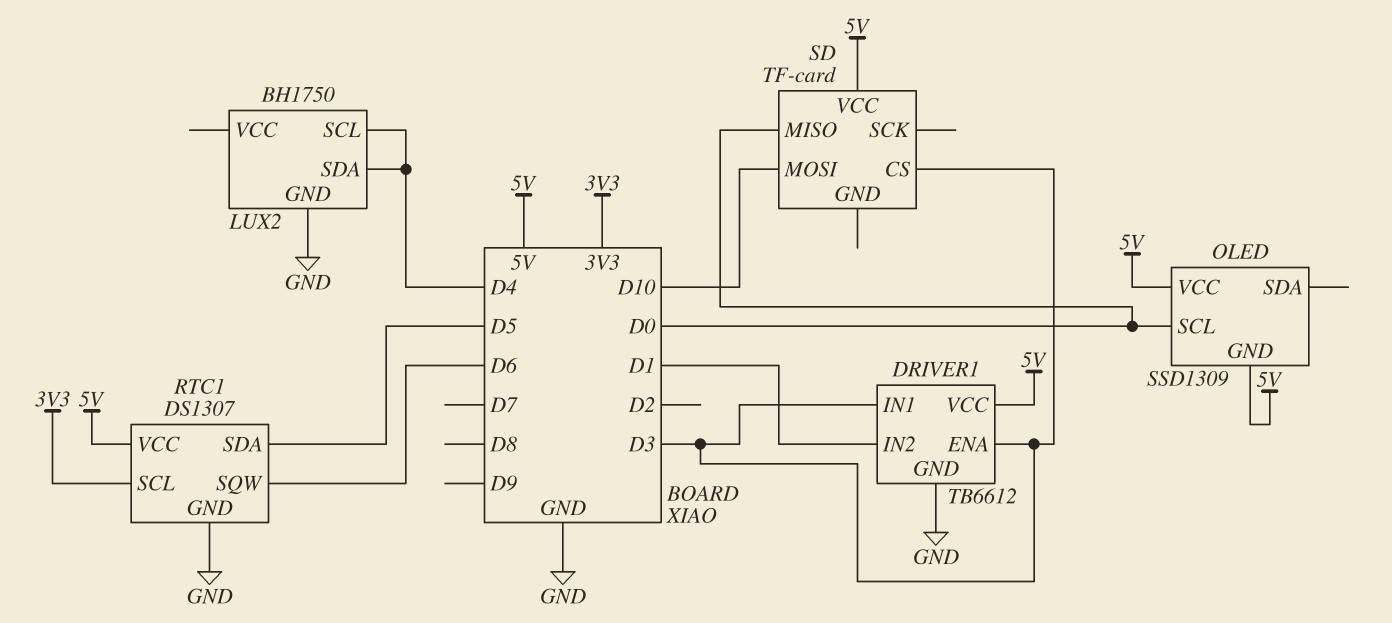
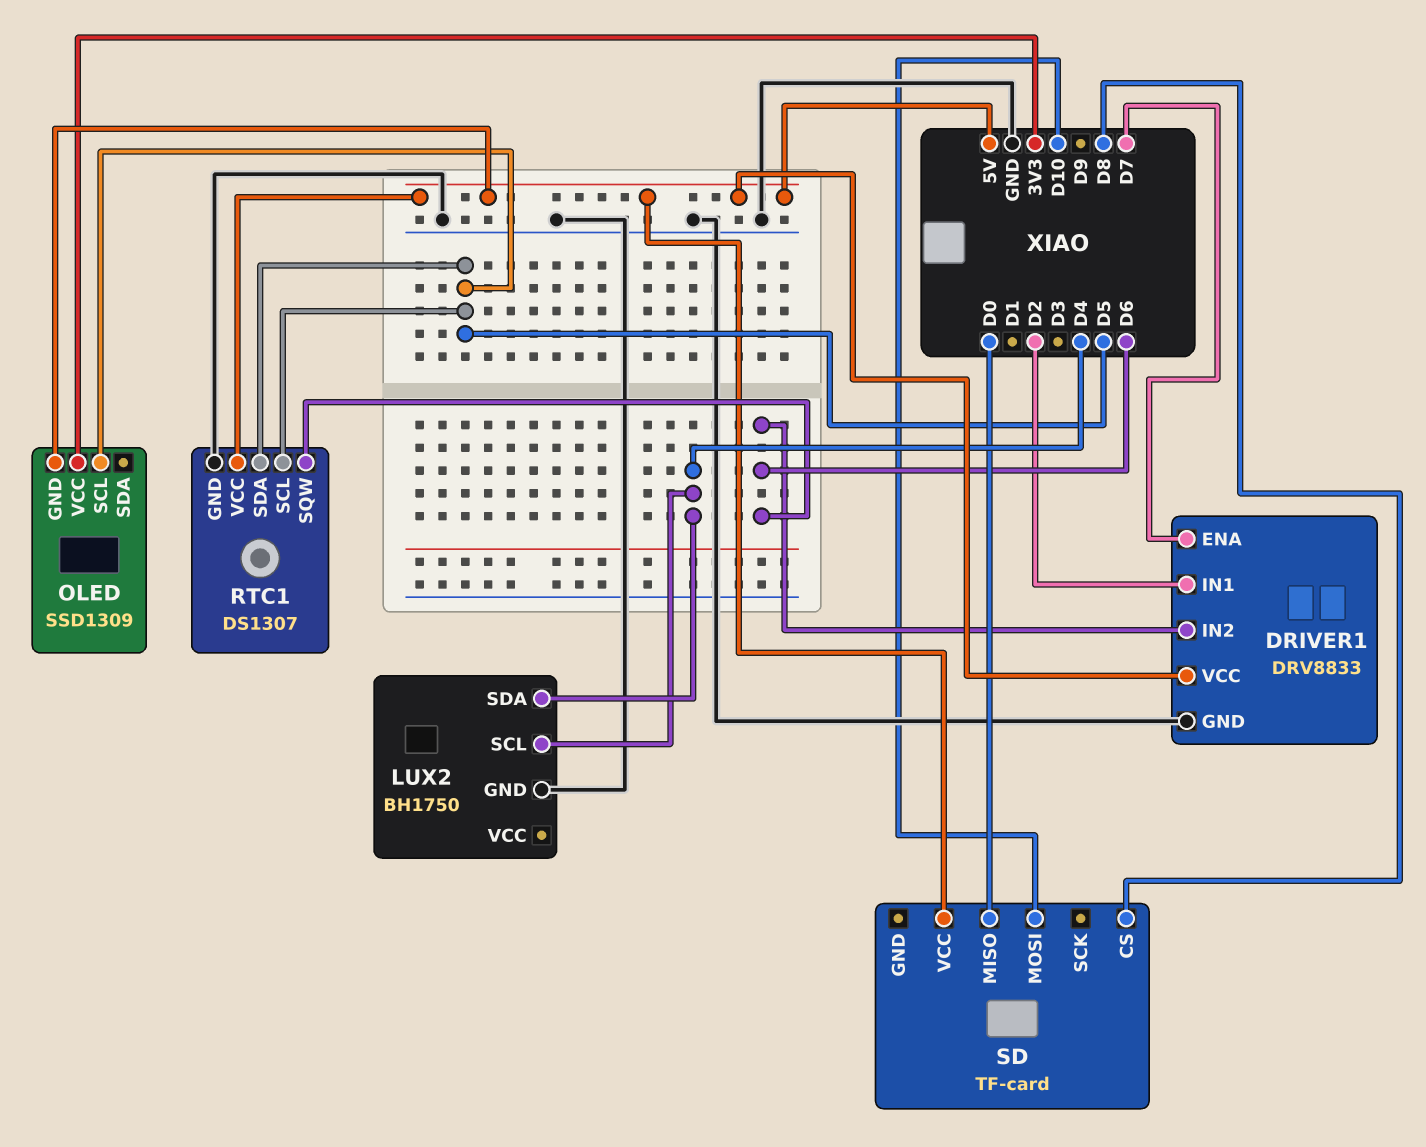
DRIVER1: TB6612 -> DRV8833
DRIVER1 pin ENA: D3 -> D7
DRIVER1 pin IN1: D3 -> D2
DRIVER1 pin IN2: D1 -> D6
OLED pin SCL: D0 -> D5
OLED pin VCC: 5V -> 3V3
RTC1 pin SCL: 3V3 -> D5
SD pin CS: D3 -> D8

